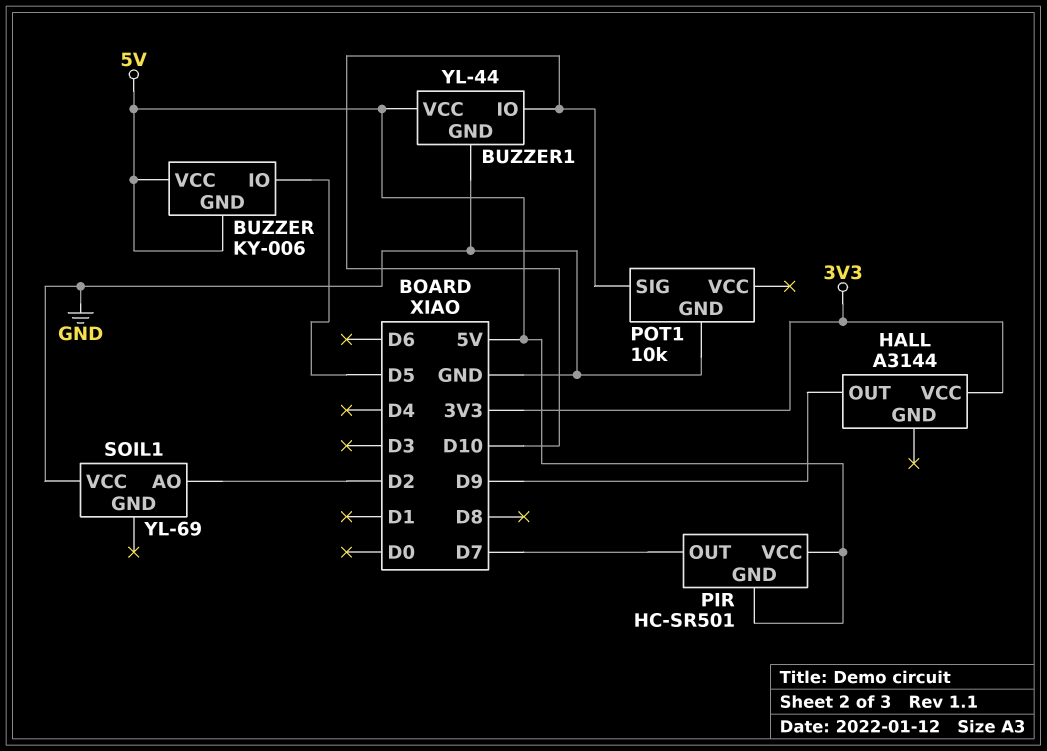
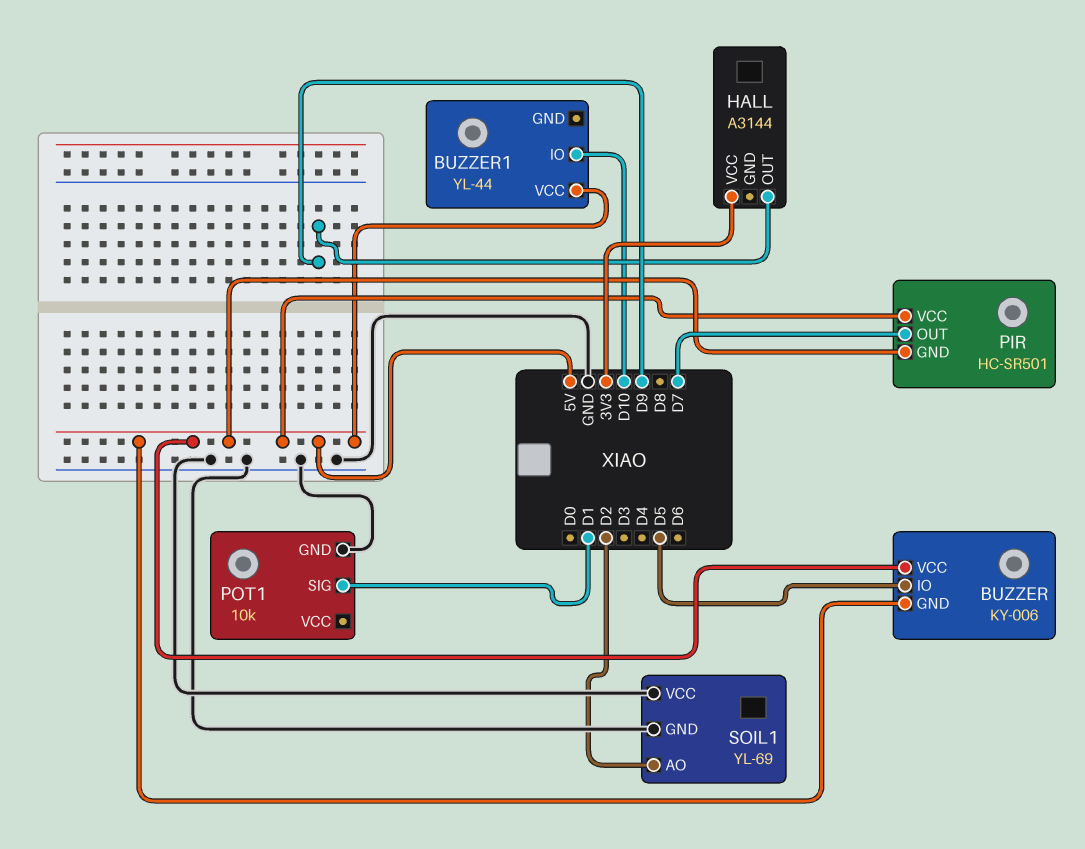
BUZZER1 pin GND: GND -> none
POT1 pin SIG: D10 -> D1
SOIL1 pin GND: none -> GND

